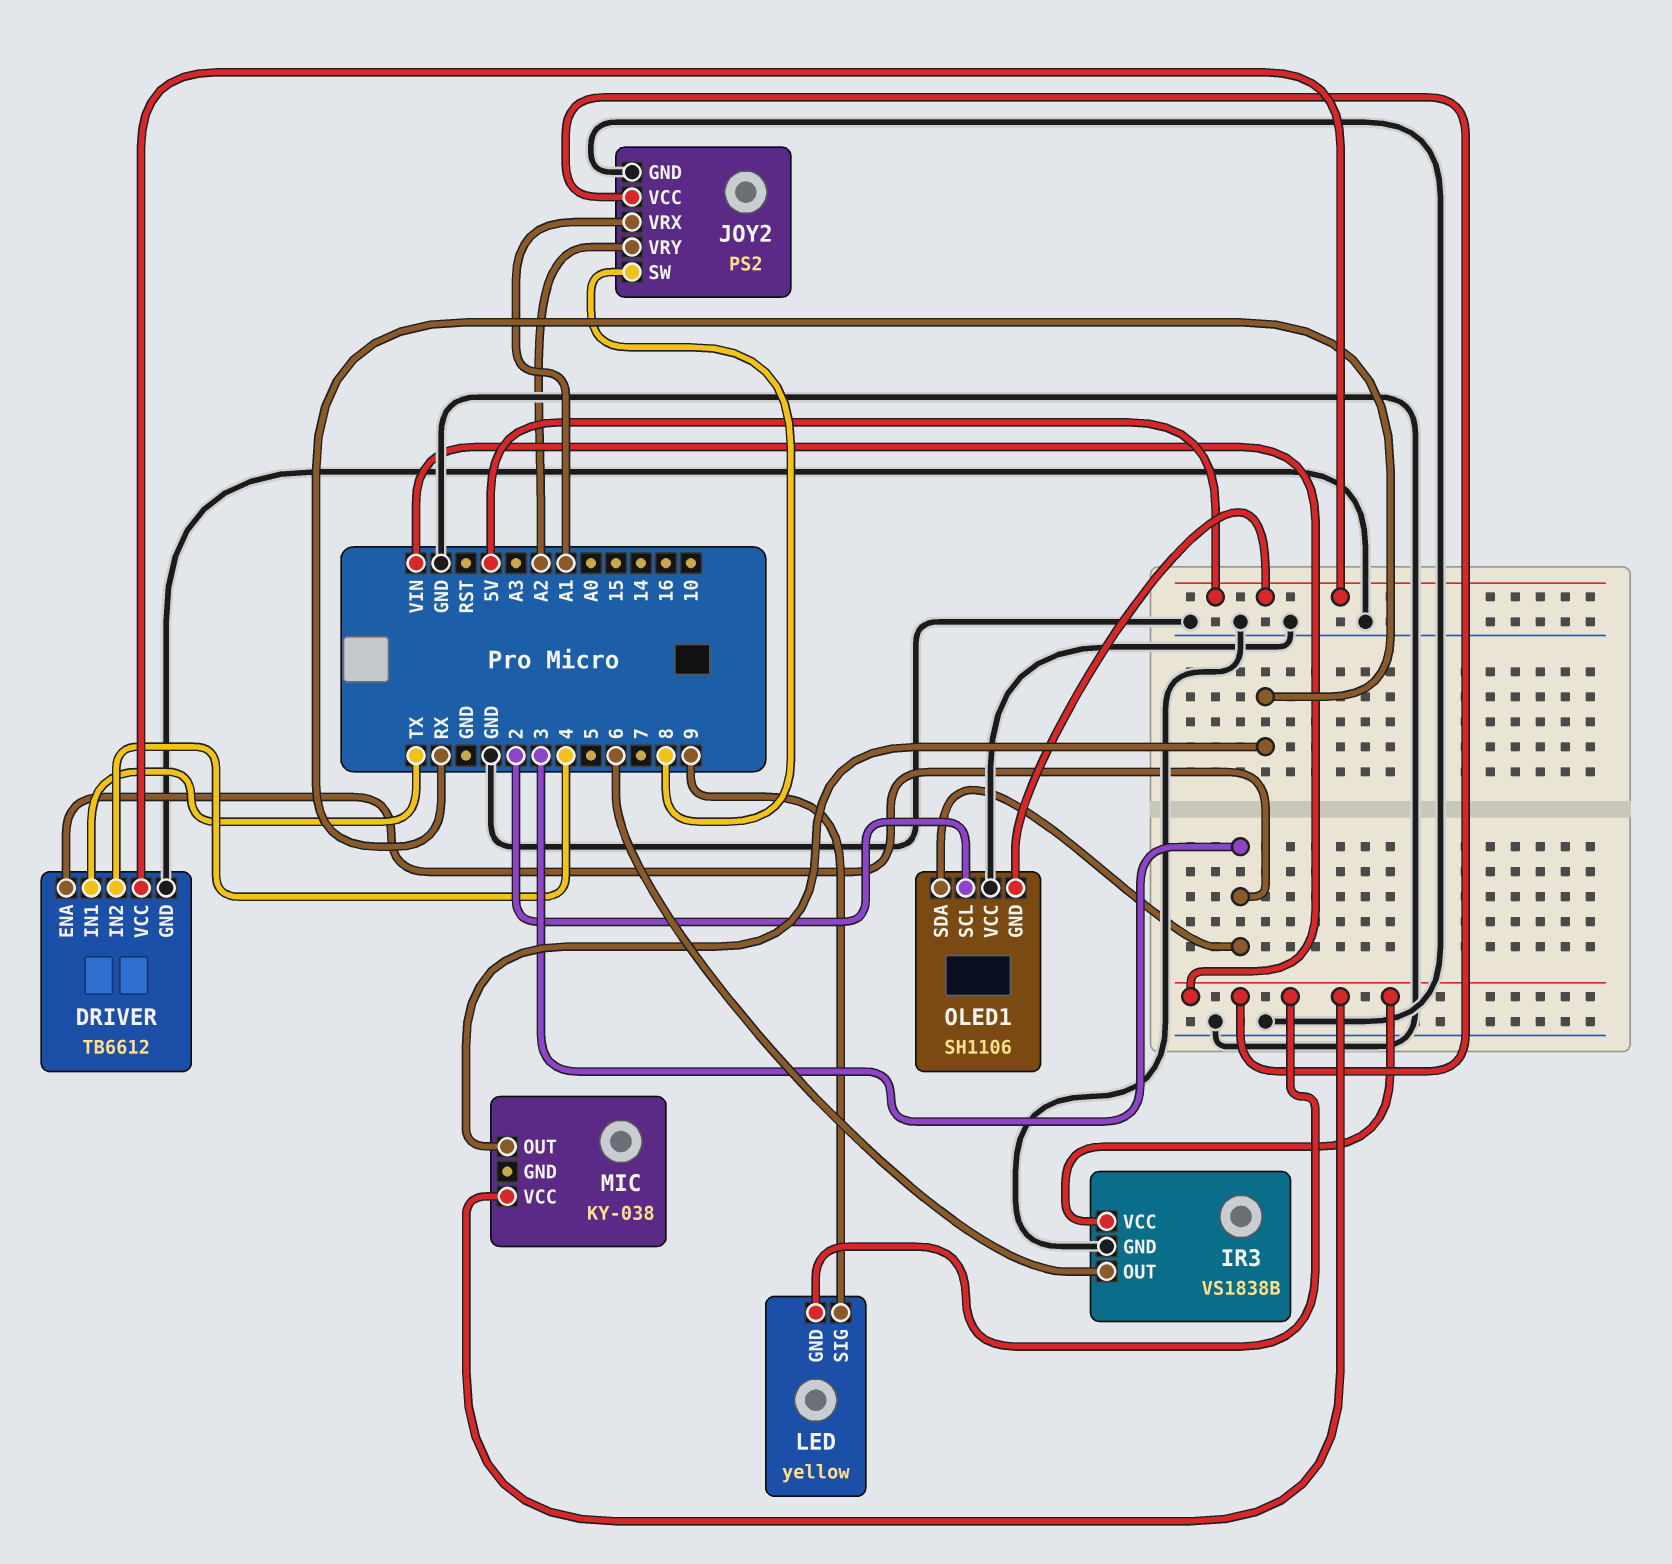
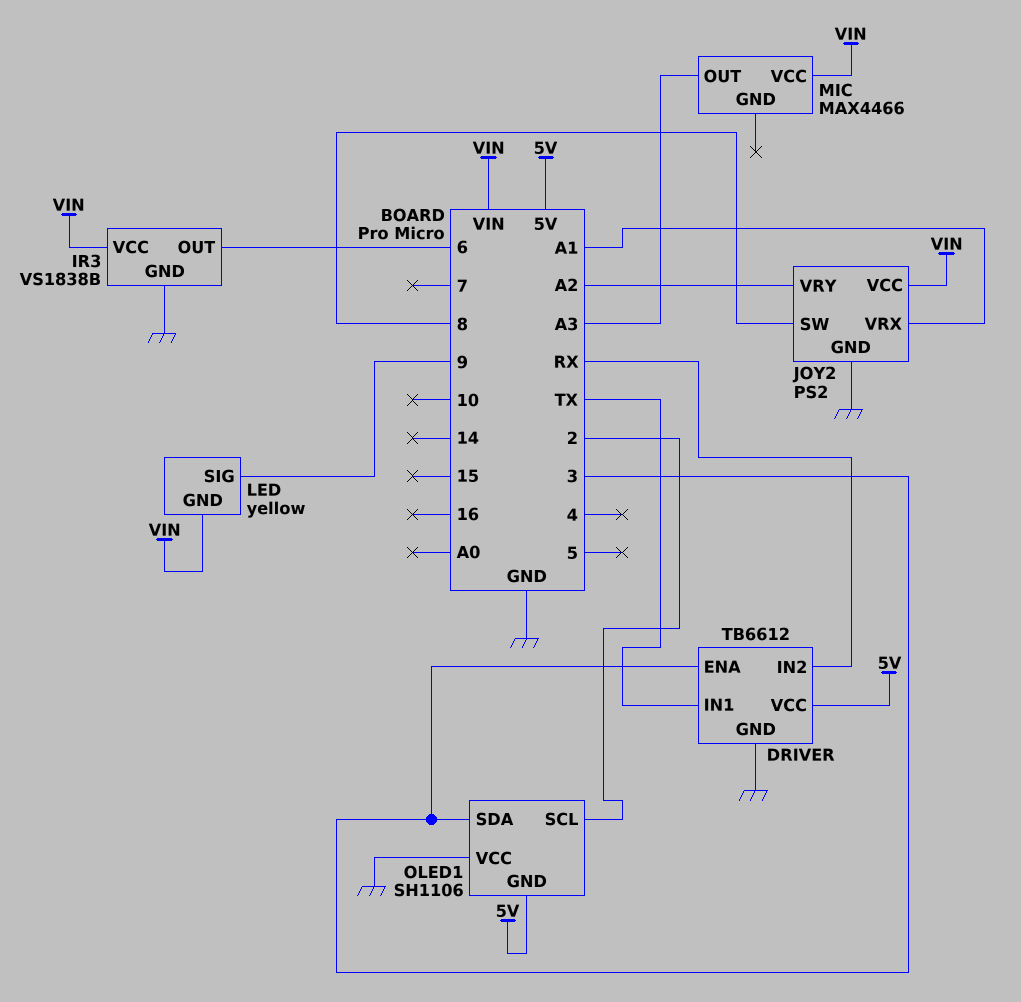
DRIVER pin IN2: 4 -> RX
MIC: KY-038 -> MAX4466
MIC pin OUT: RX -> A3

